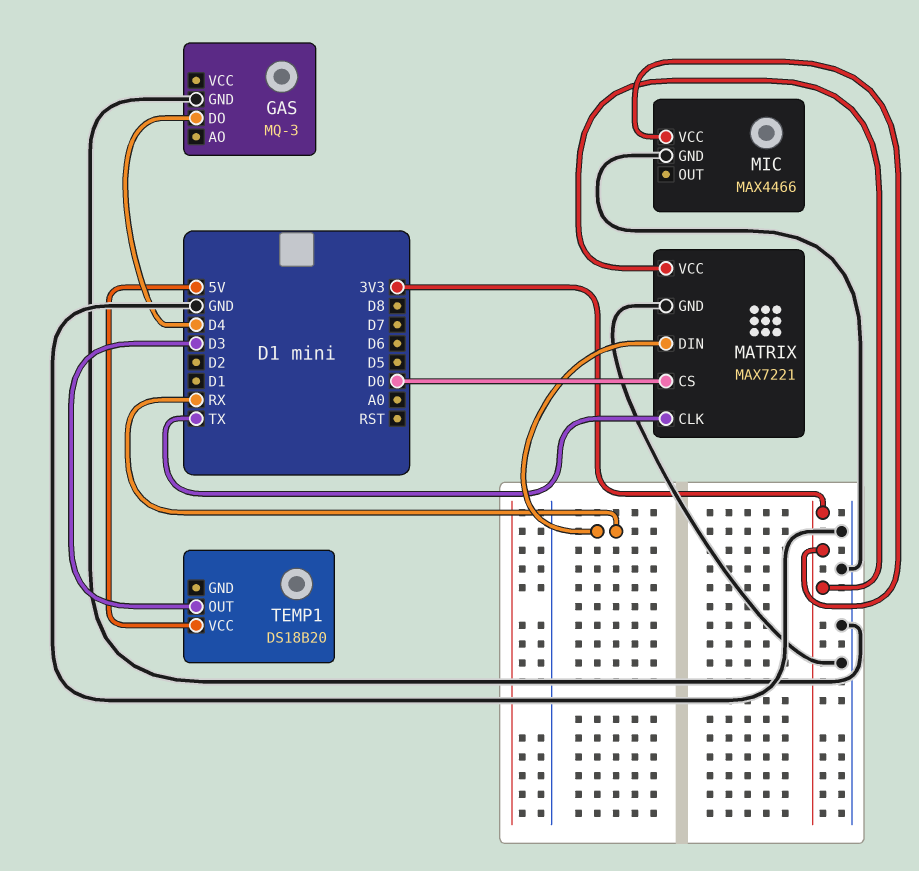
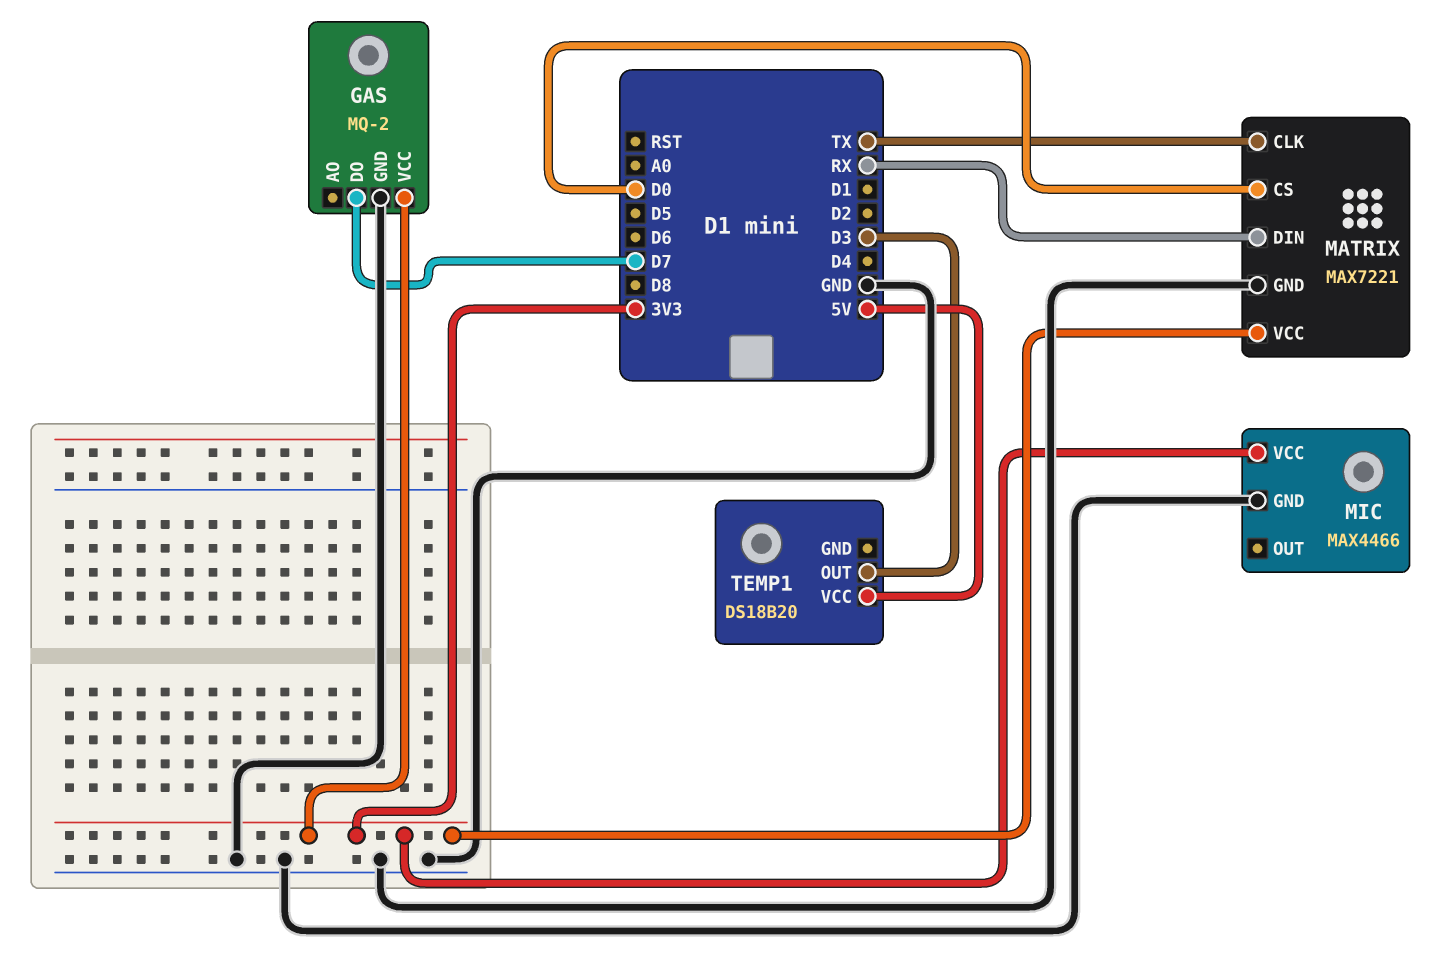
GAS: MQ-3 -> MQ-2
GAS pin DO: D4 -> D7
GAS pin VCC: none -> 3V3

